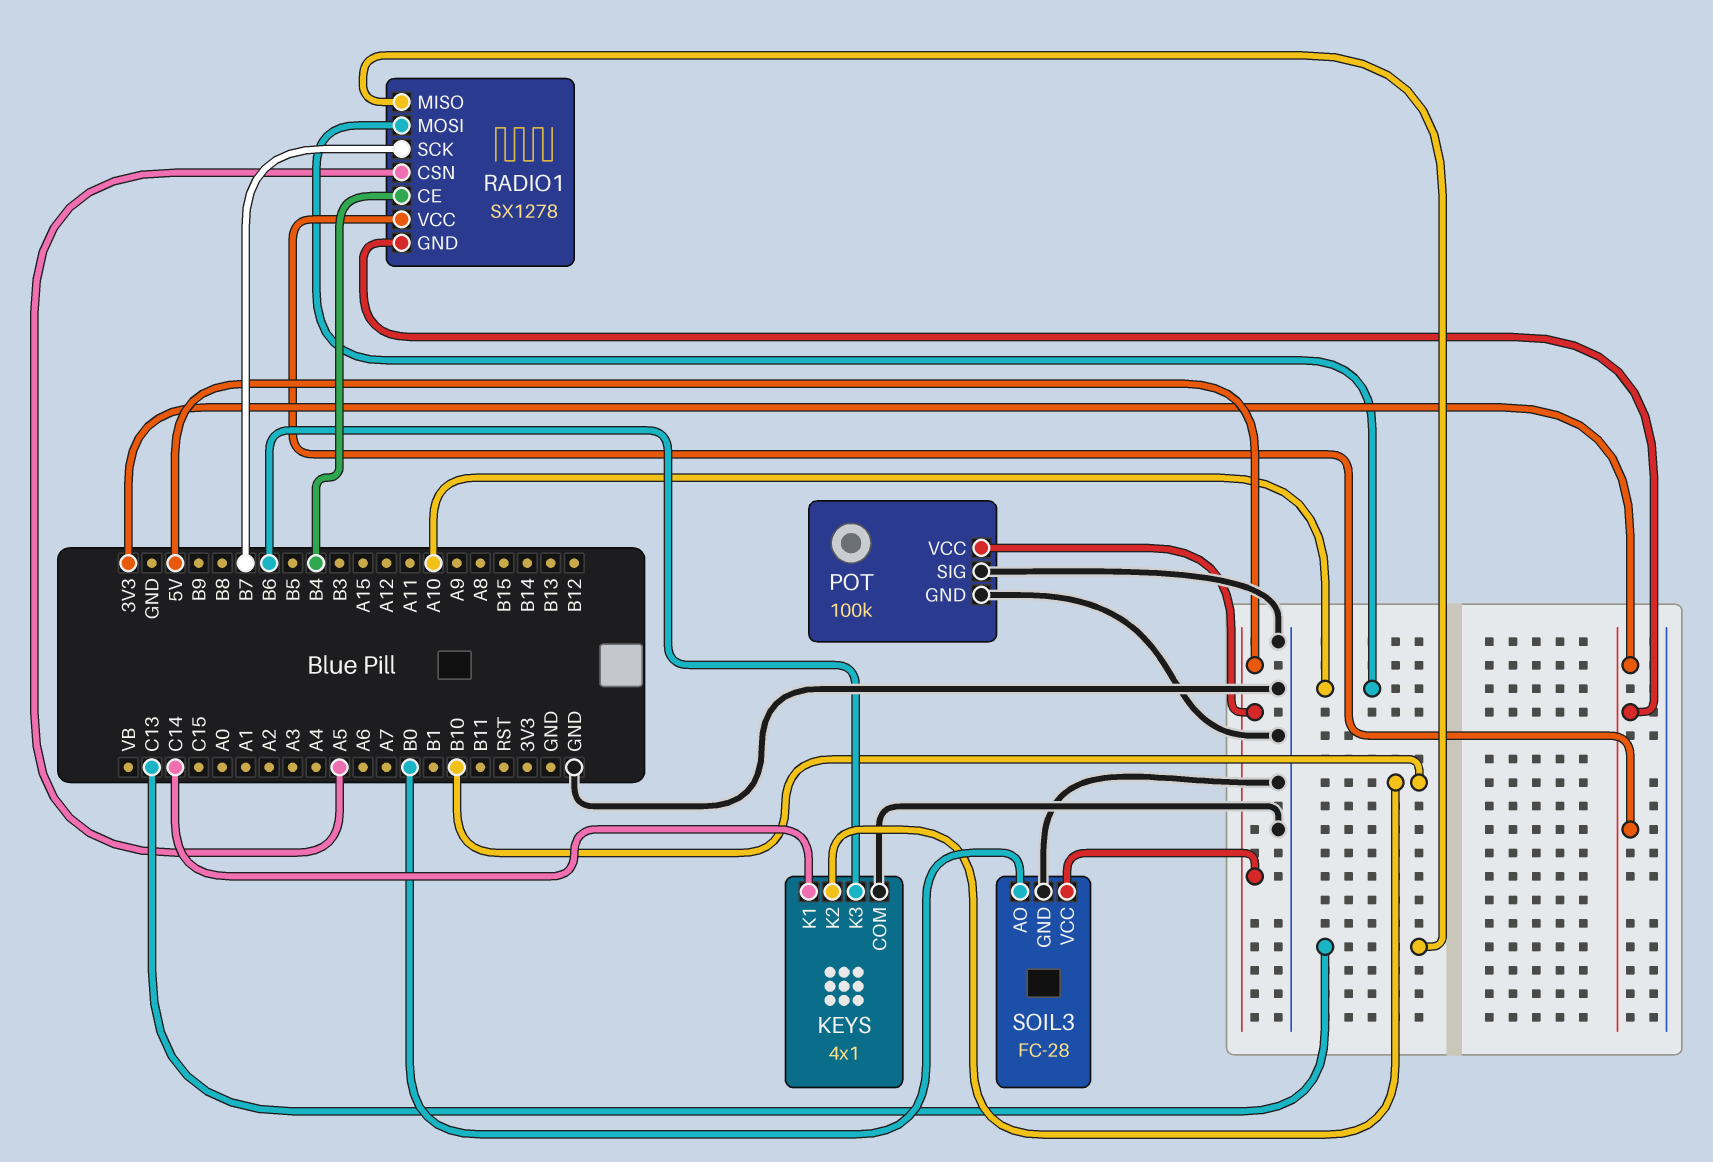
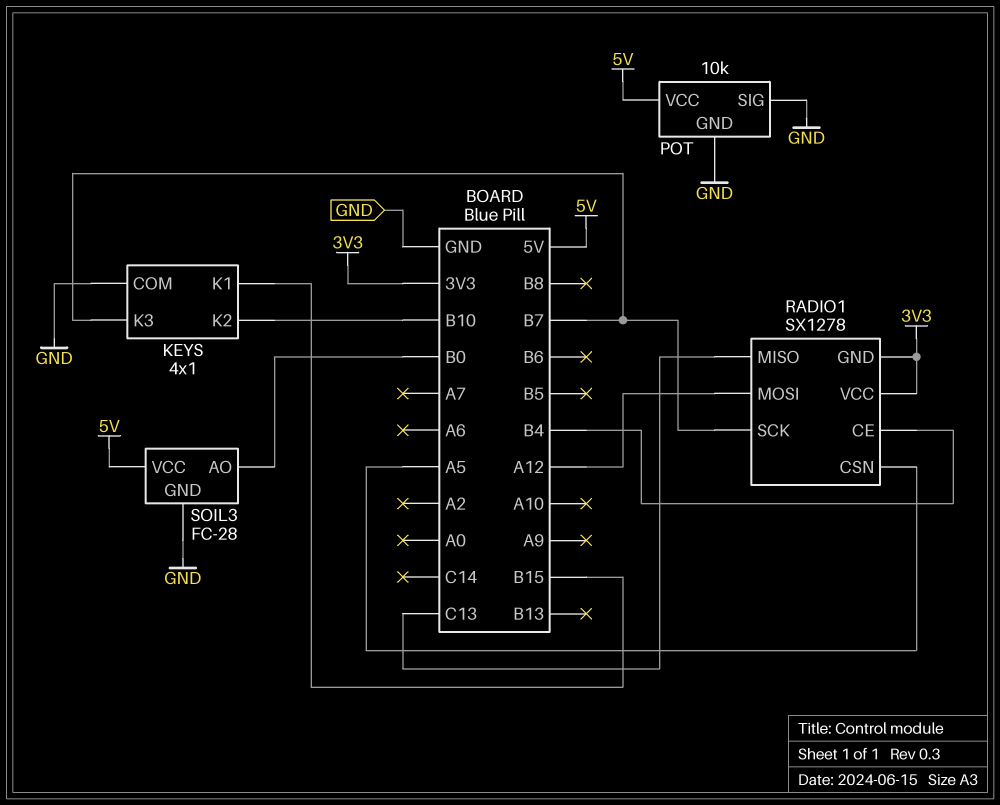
KEYS pin K1: C14 -> B15
KEYS pin K3: B6 -> B7
POT: 100k -> 10k
RADIO1 pin MOSI: A10 -> A12

